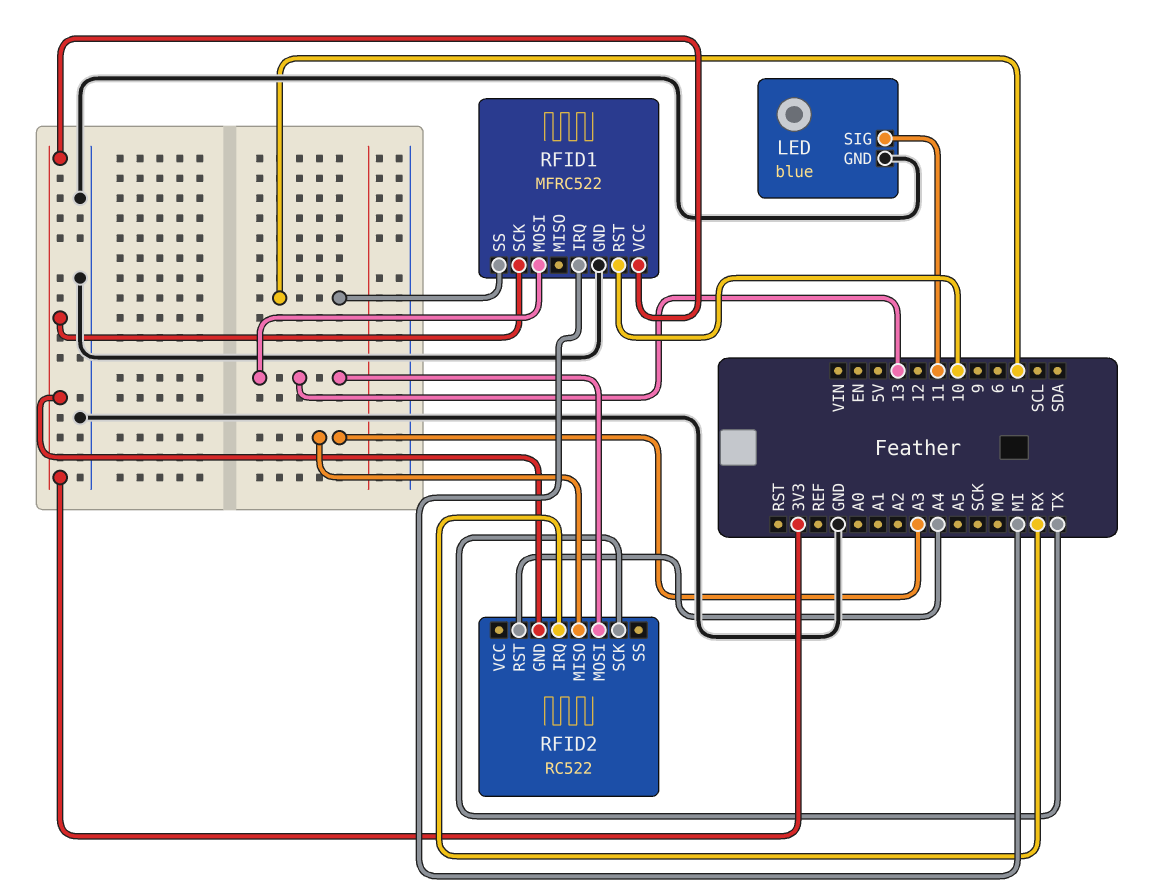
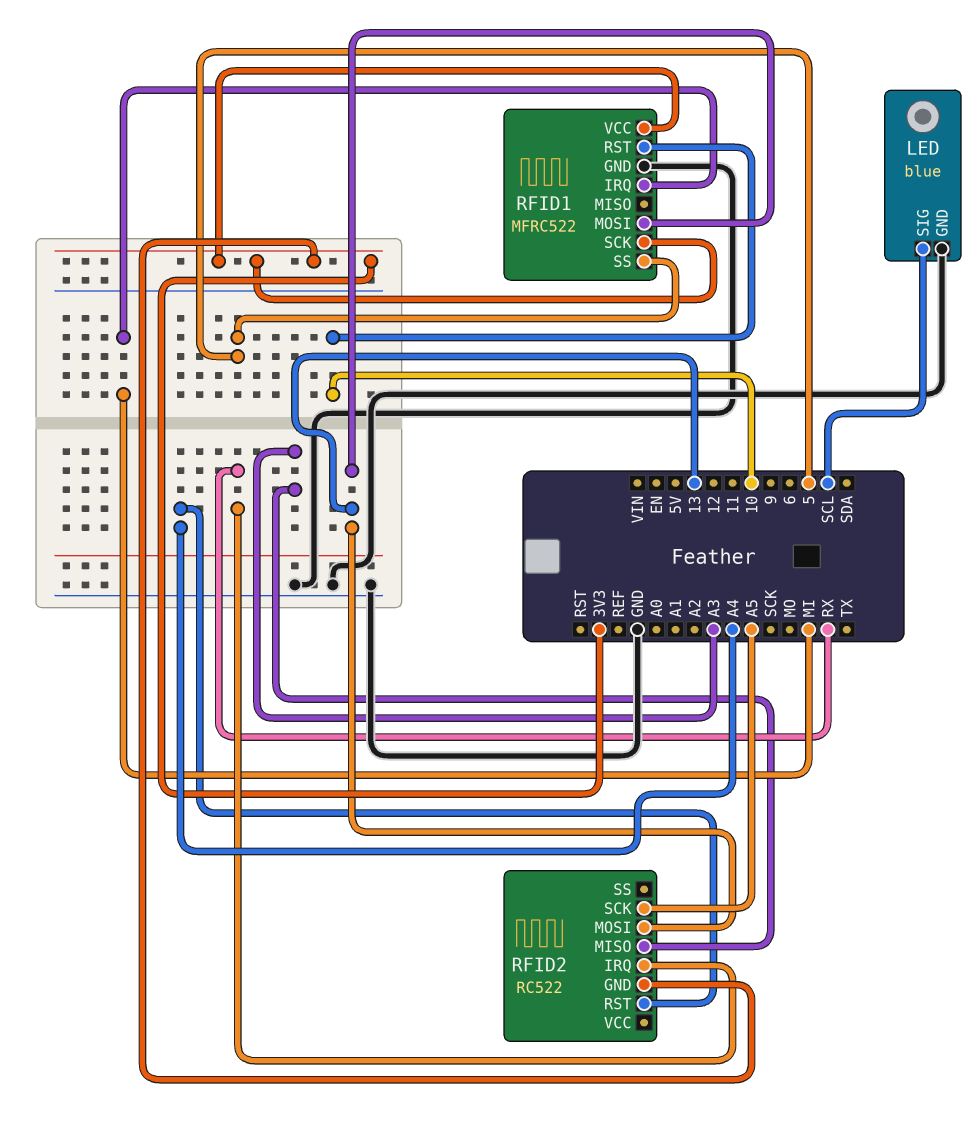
LED pin SIG: 11 -> SCL
RFID2 pin SCK: TX -> A5

